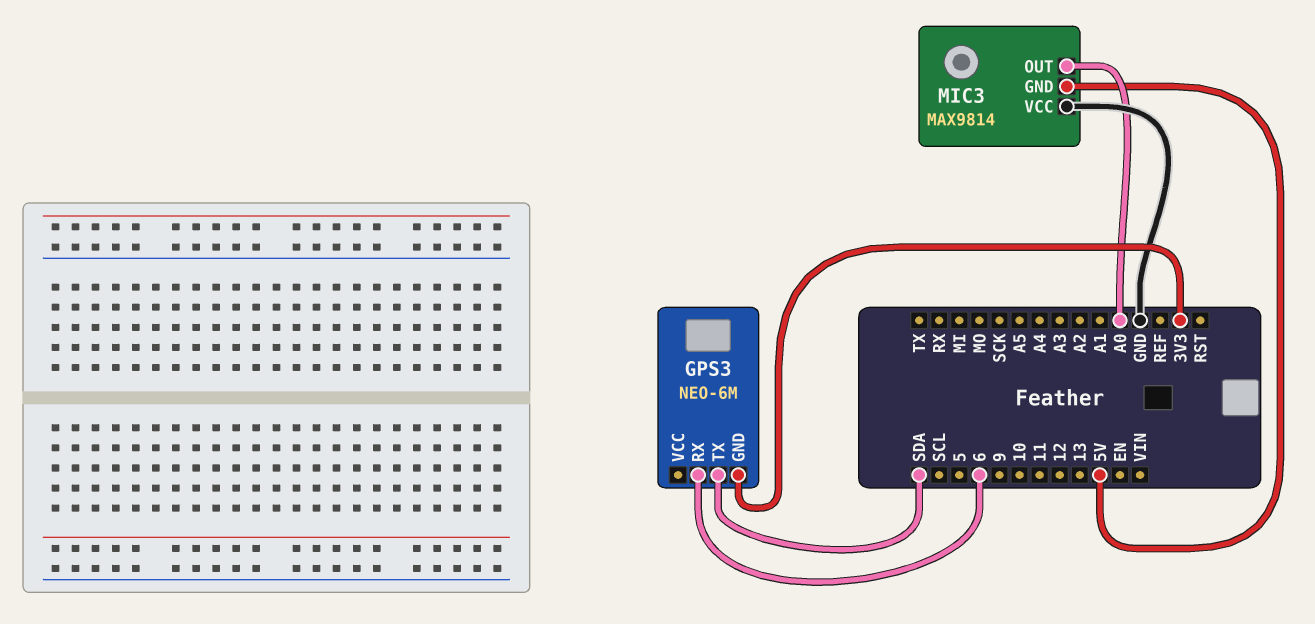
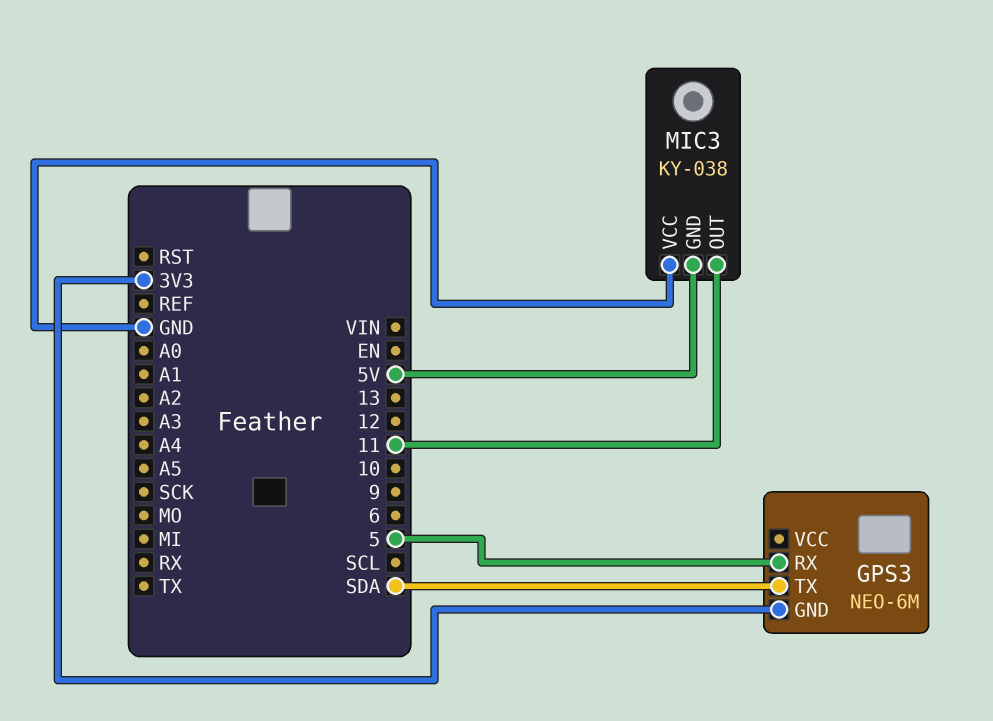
GPS3 pin RX: 6 -> 5
MIC3: MAX9814 -> KY-038
MIC3 pin OUT: A0 -> 11

